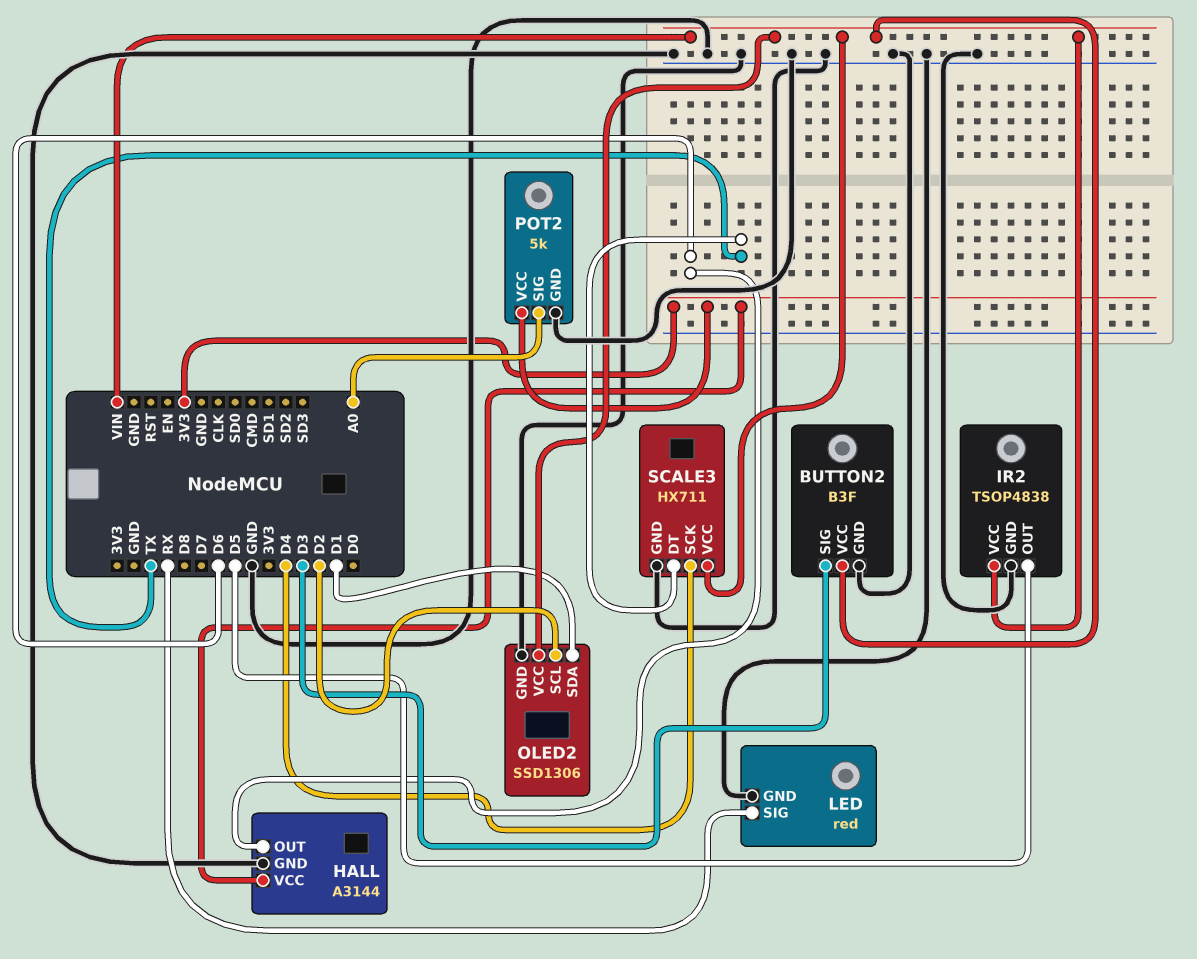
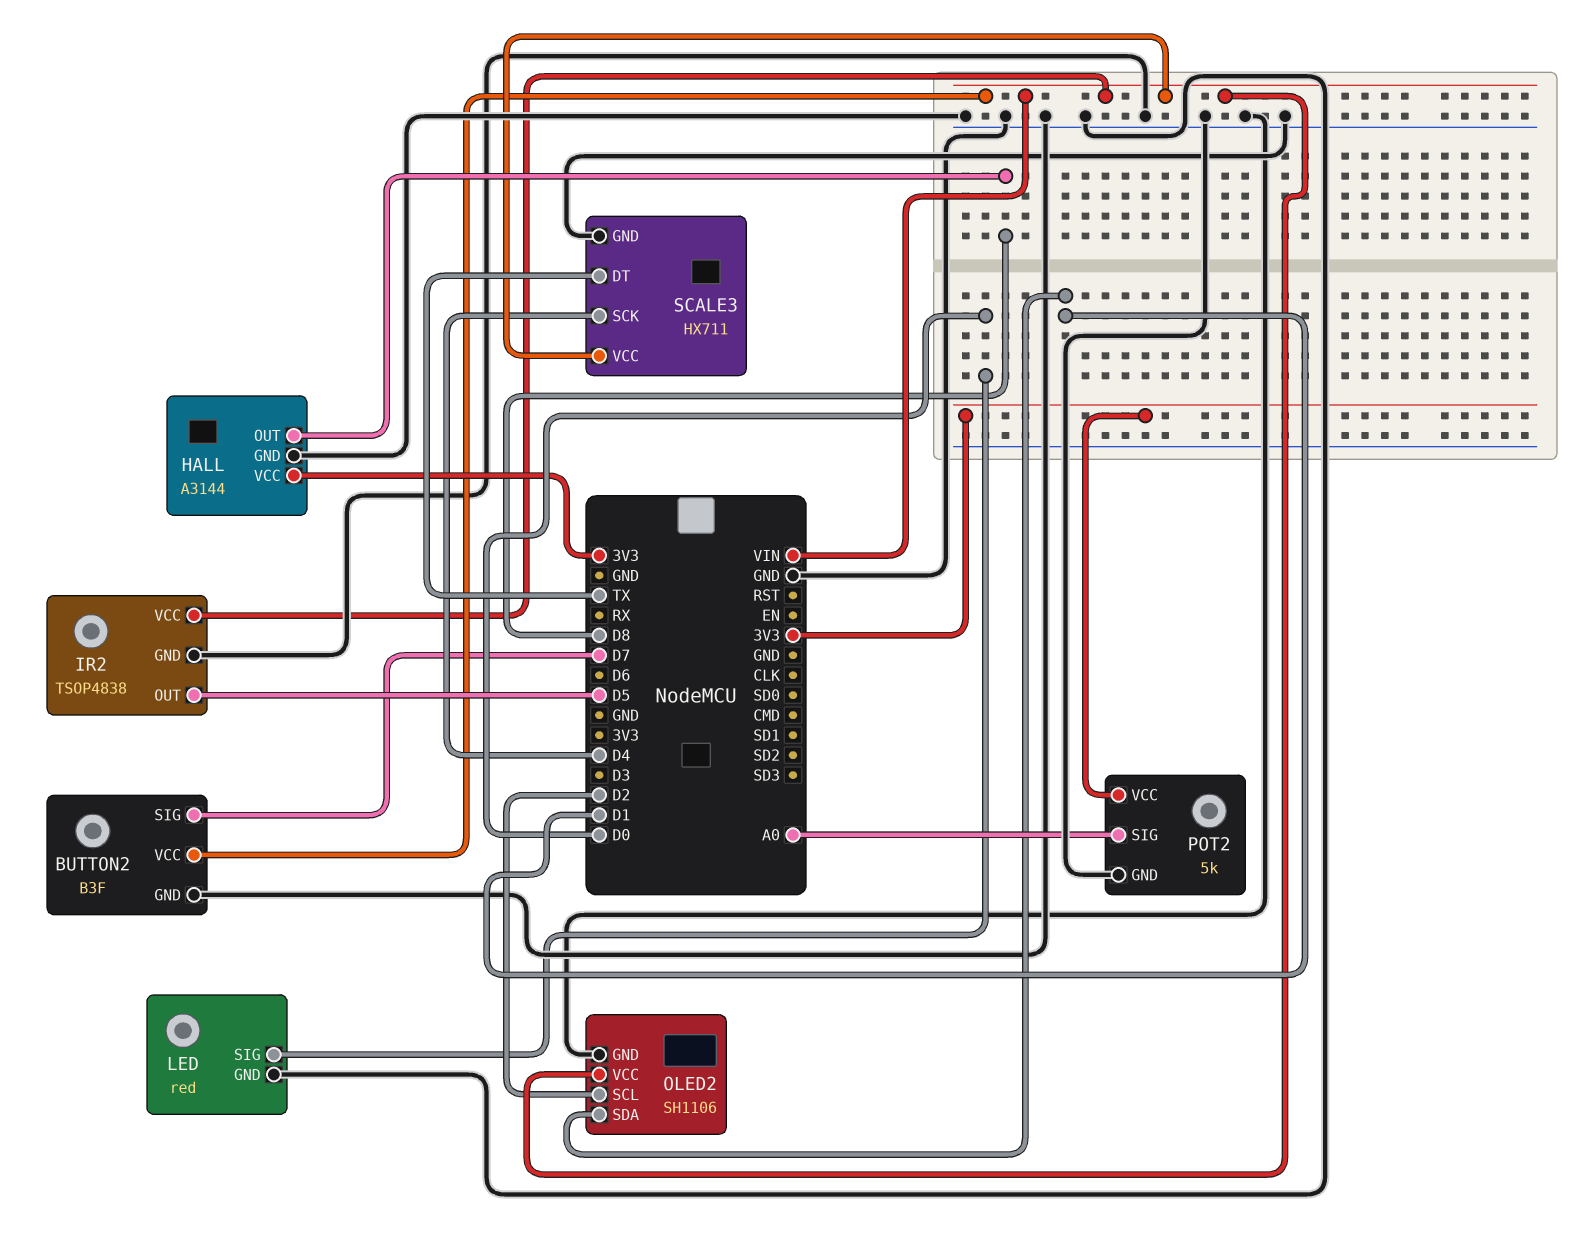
BUTTON2 pin SIG: D3 -> D7
HALL pin OUT: D6 -> D8
LED pin SIG: RX -> D0
OLED2: SSD1306 -> SH1106

